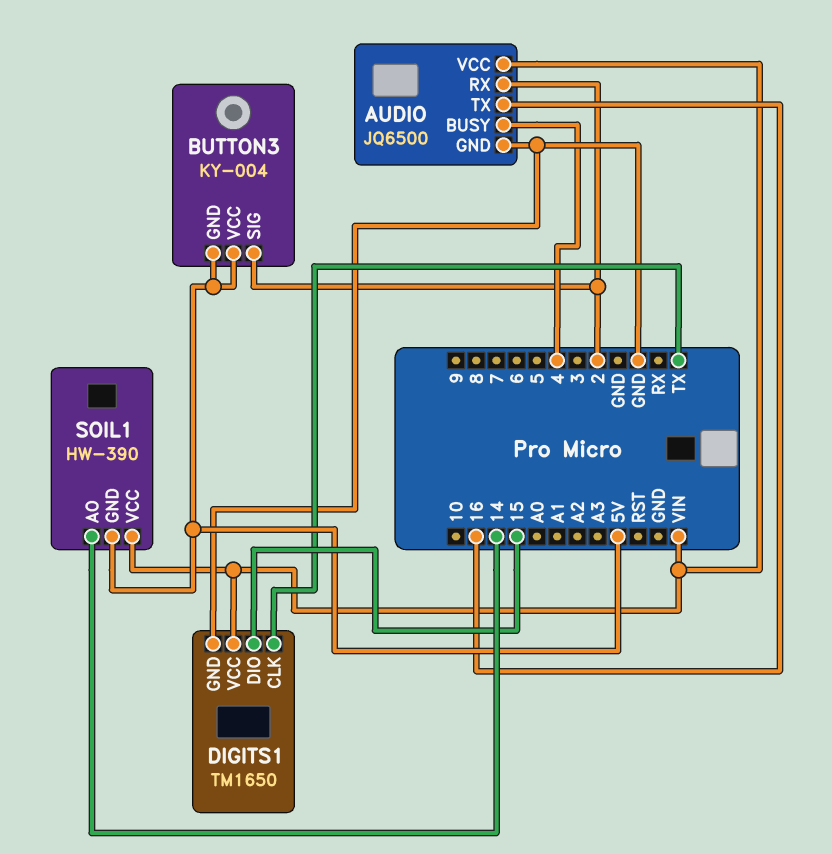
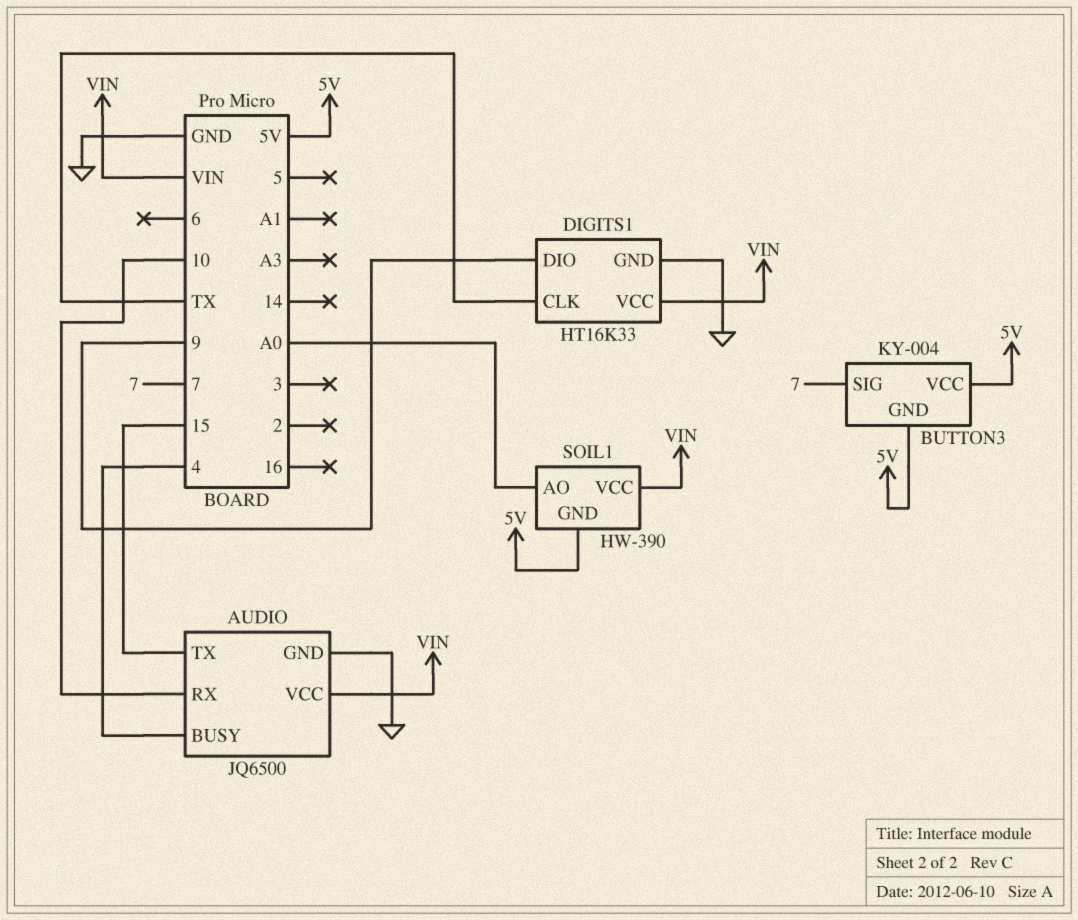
AUDIO pin RX: 2 -> 10
AUDIO pin TX: 16 -> 15
BUTTON3 pin SIG: 2 -> 7
DIGITS1: TM1650 -> HT16K33
DIGITS1 pin DIO: 15 -> 9
SOIL1 pin AO: 14 -> A0

